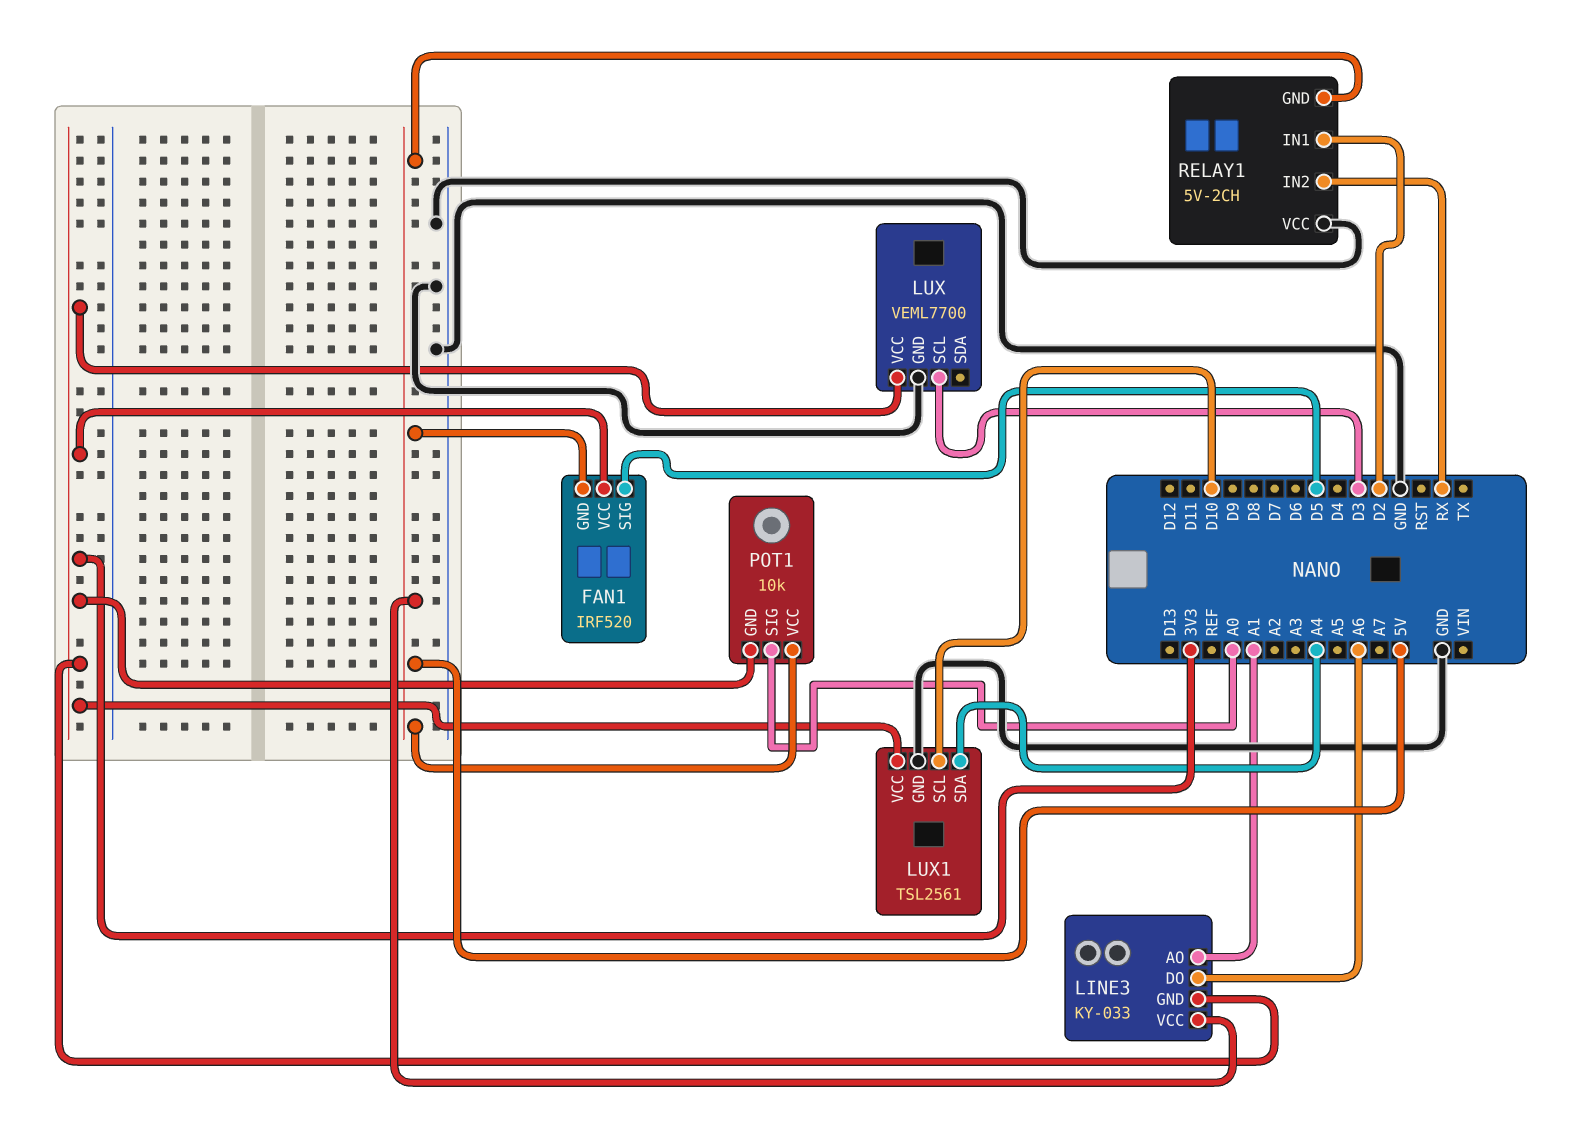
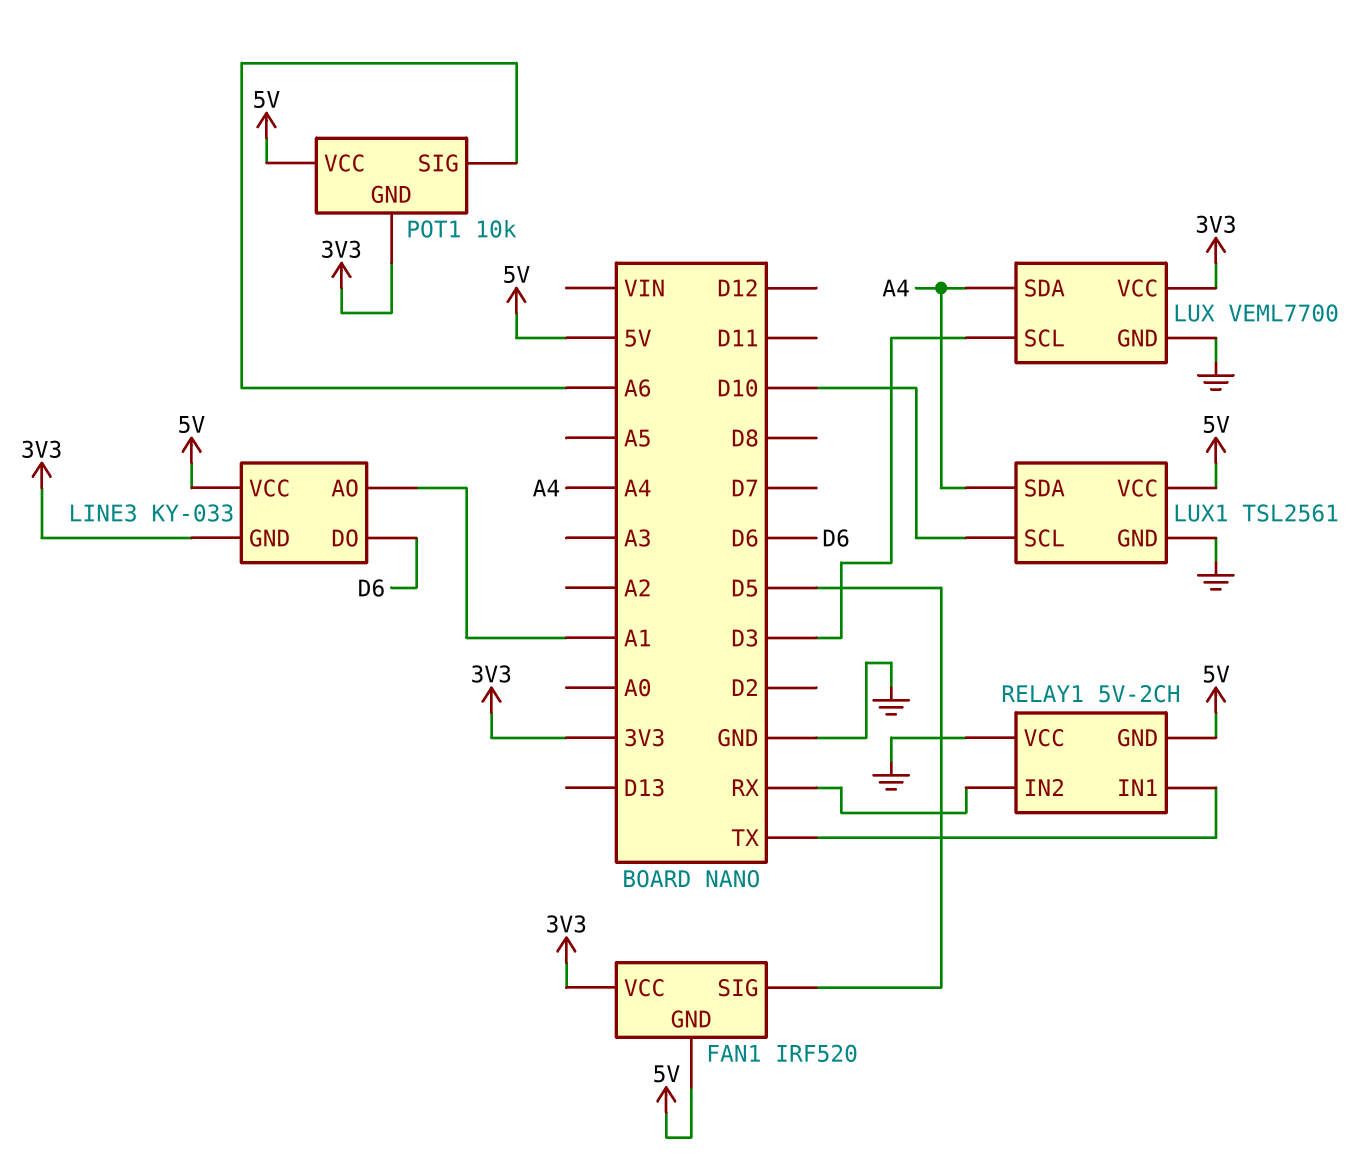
LINE3 pin DO: A6 -> D6
LUX pin SDA: none -> A4
LUX1 pin VCC: 3V3 -> 5V
POT1 pin SIG: A0 -> A6
RELAY1 pin IN1: D2 -> TX

